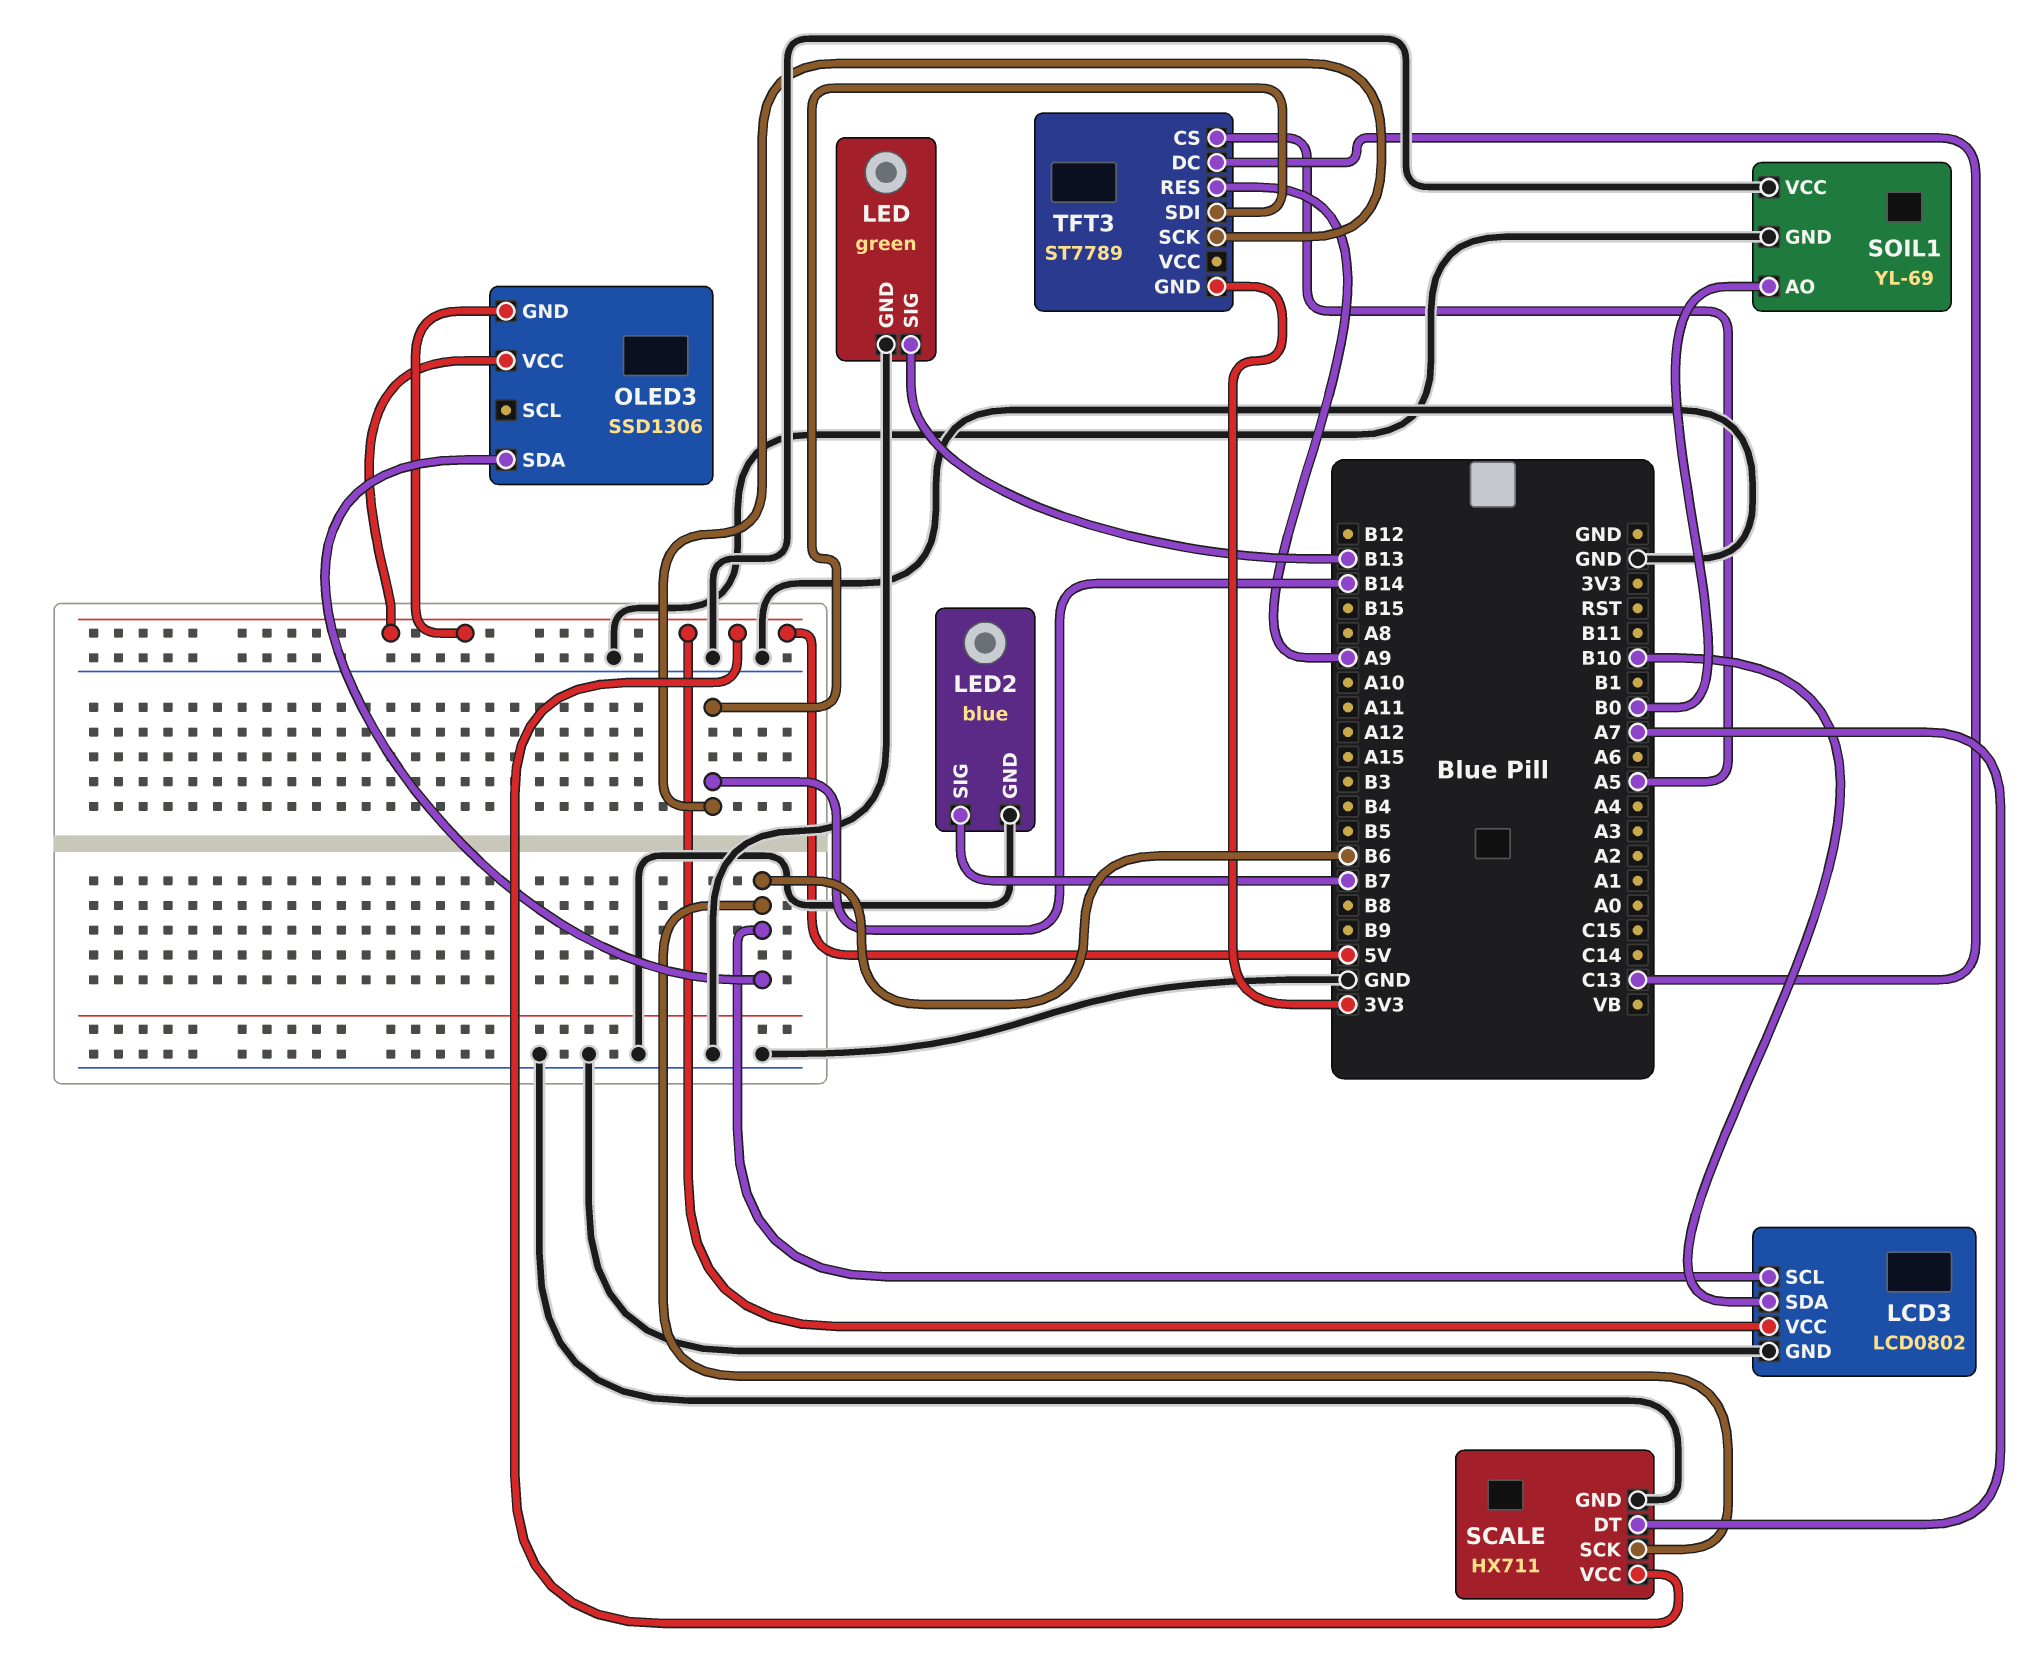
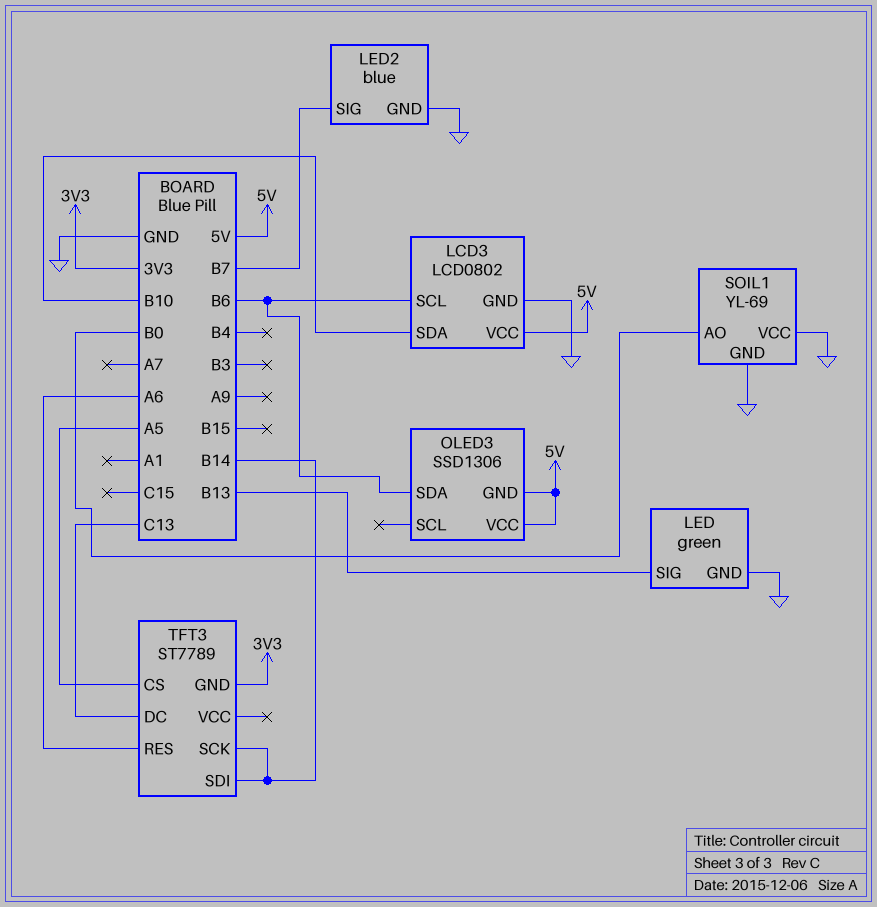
SCALE: HX711 -> none
SCALE pin DT: A7 -> none
SCALE pin GND: GND -> none
SCALE pin SCK: B6 -> none
SCALE pin VCC: 5V -> none
TFT3 pin RES: A9 -> A6

